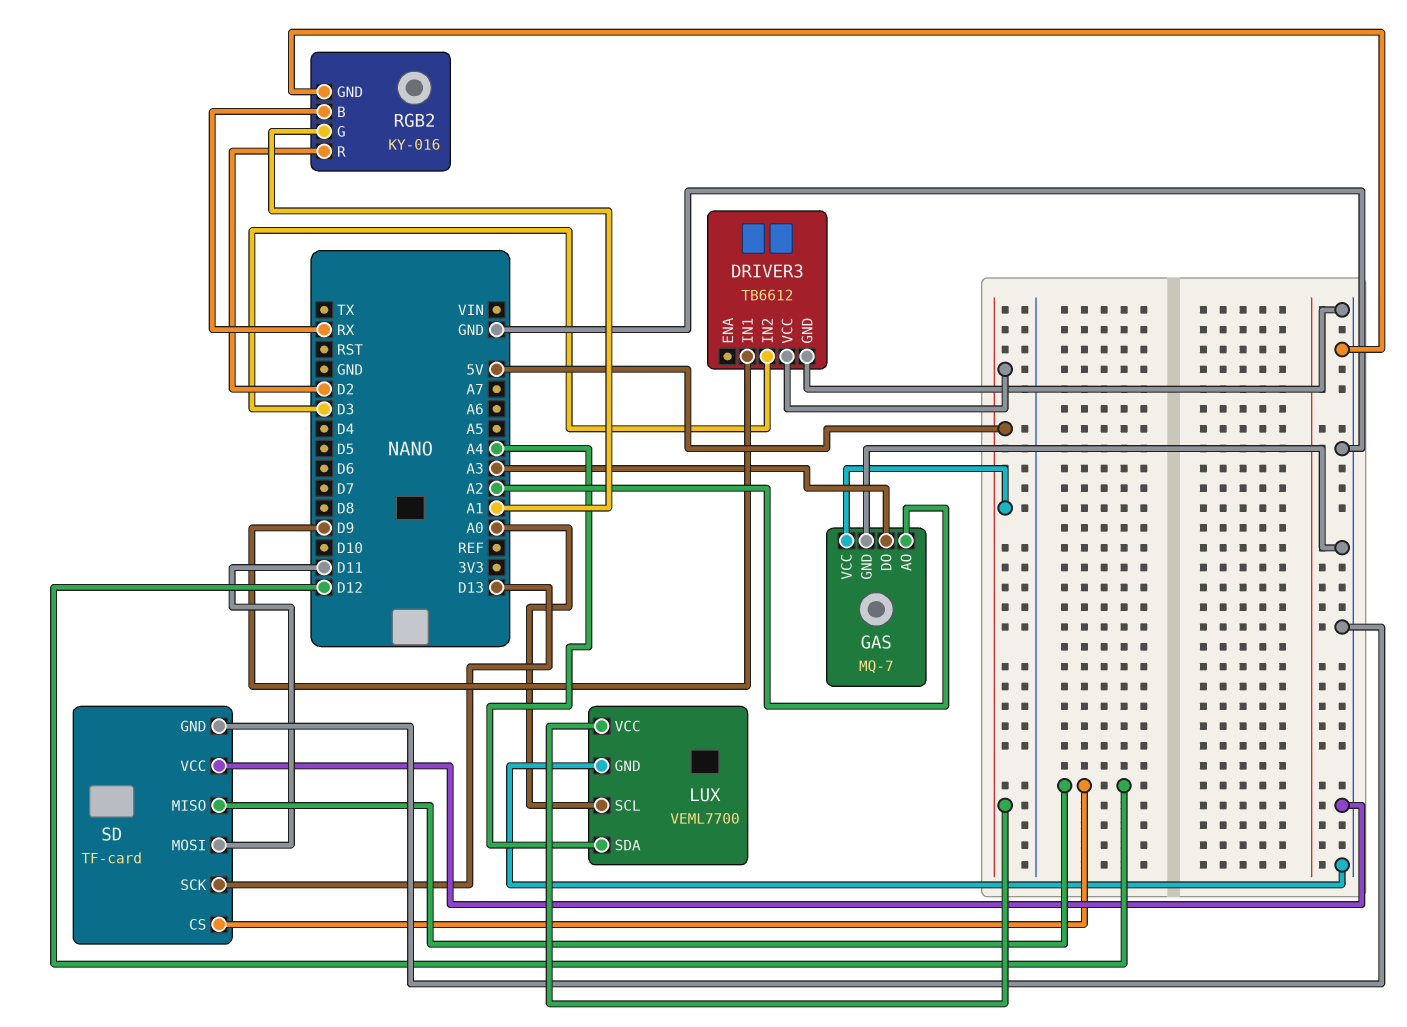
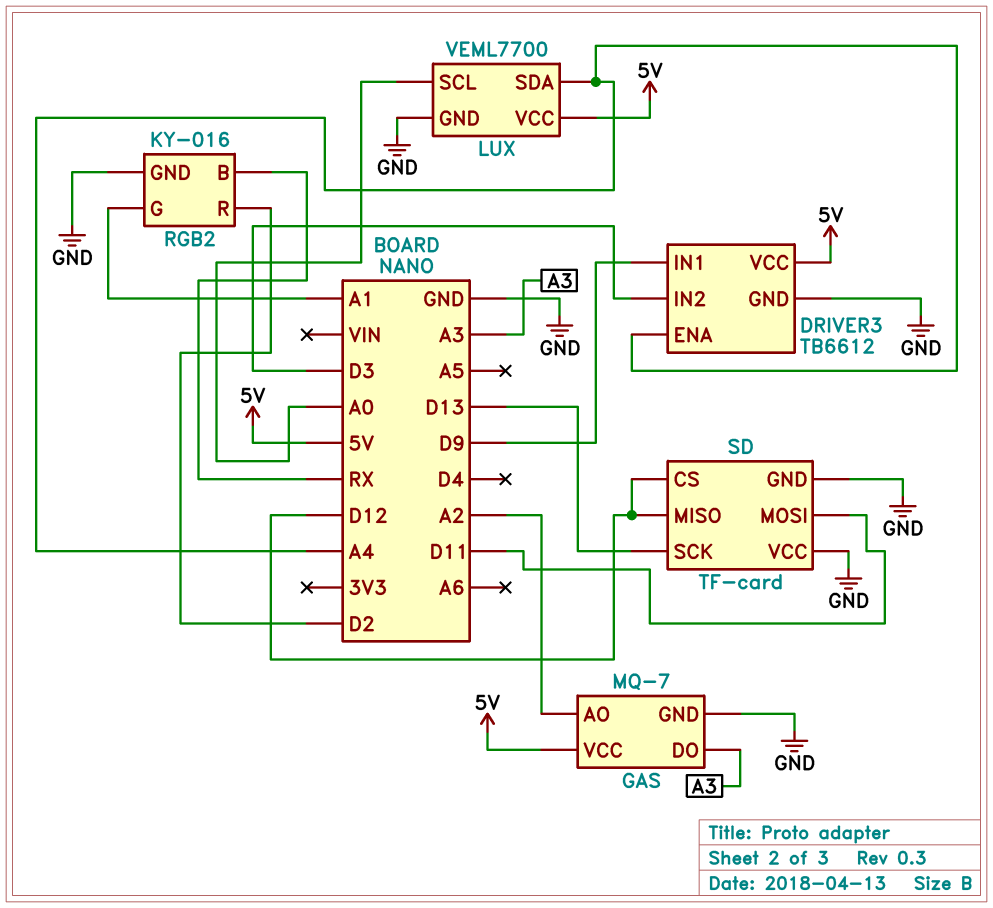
DRIVER3 pin ENA: none -> A4

